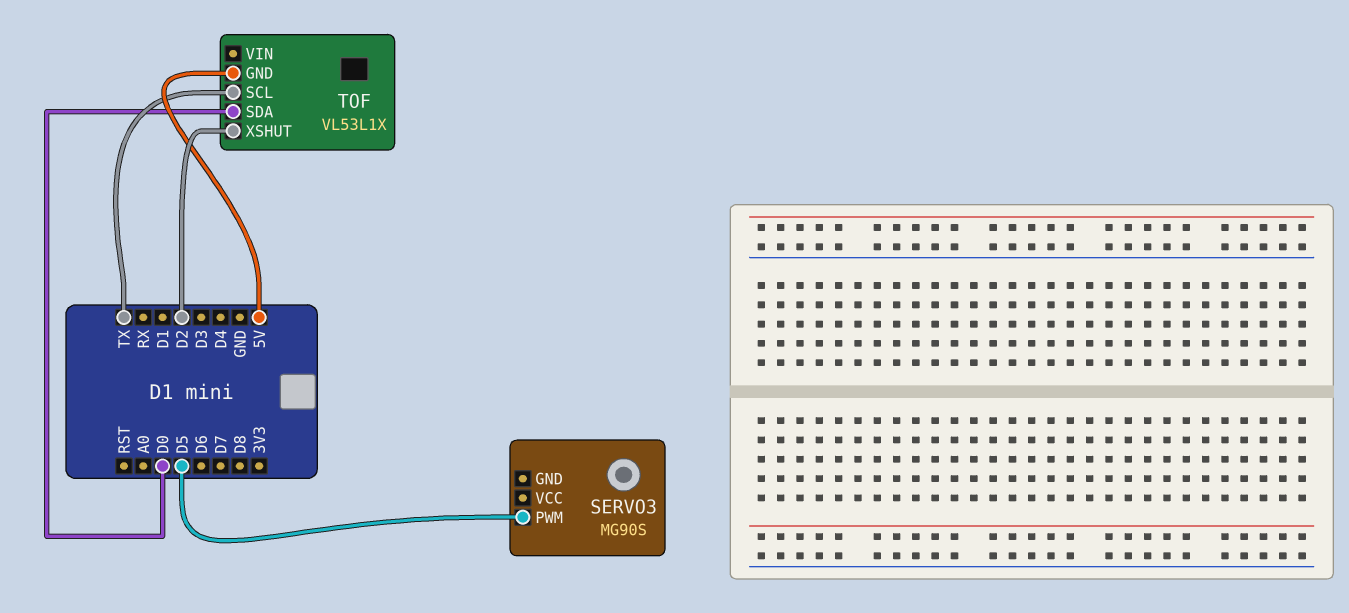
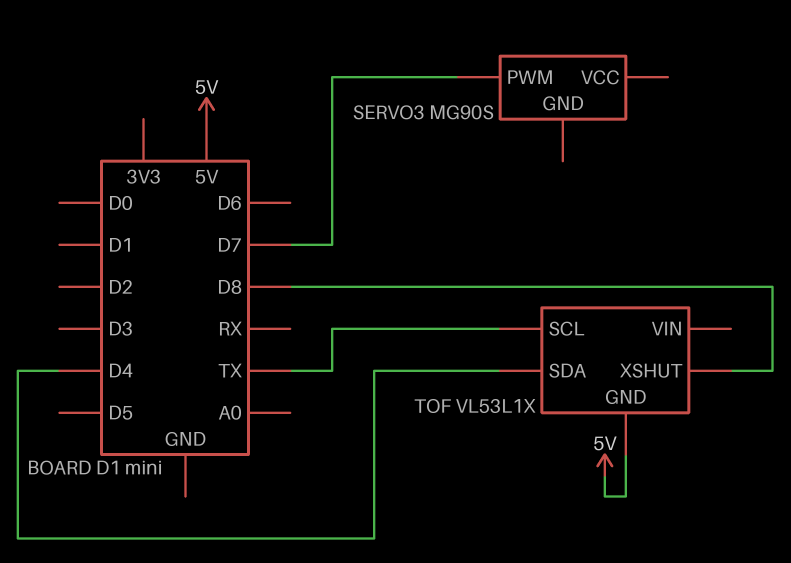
SERVO3 pin PWM: D5 -> D7
TOF pin SDA: D0 -> D4
TOF pin XSHUT: D2 -> D8

